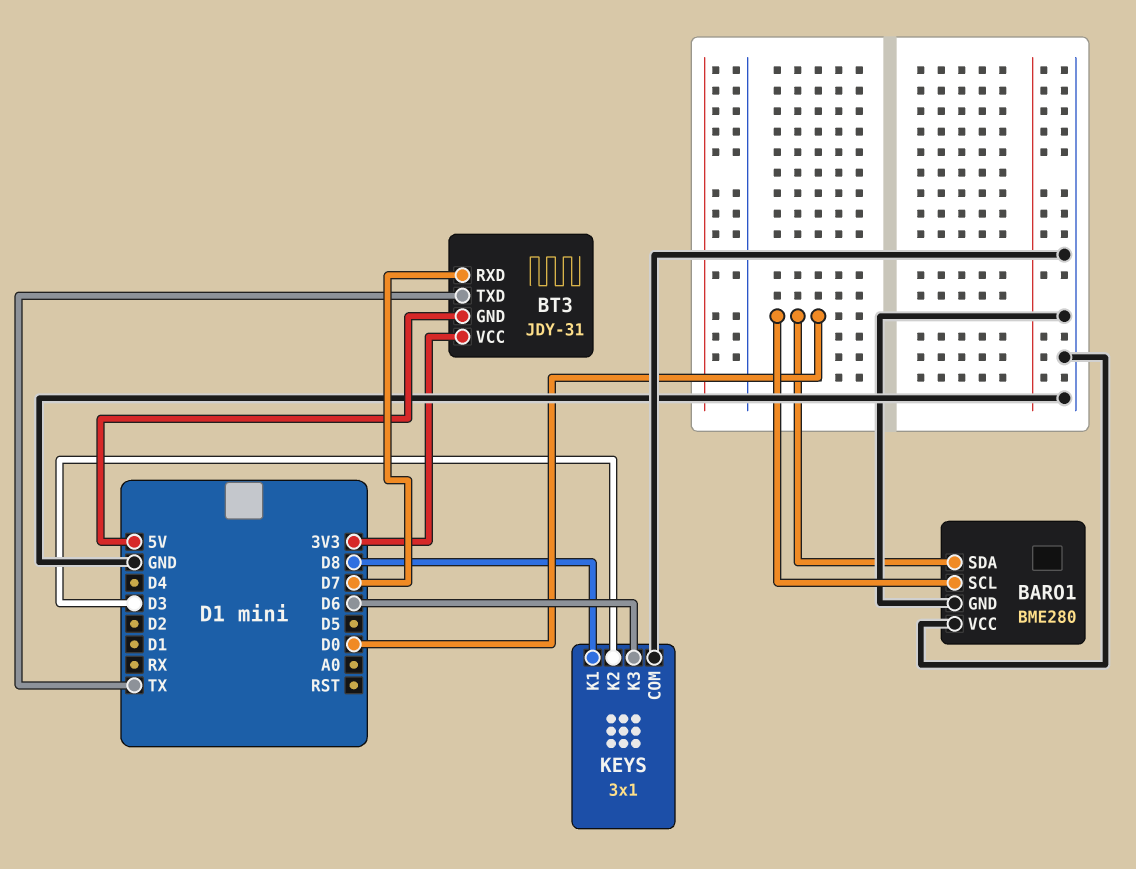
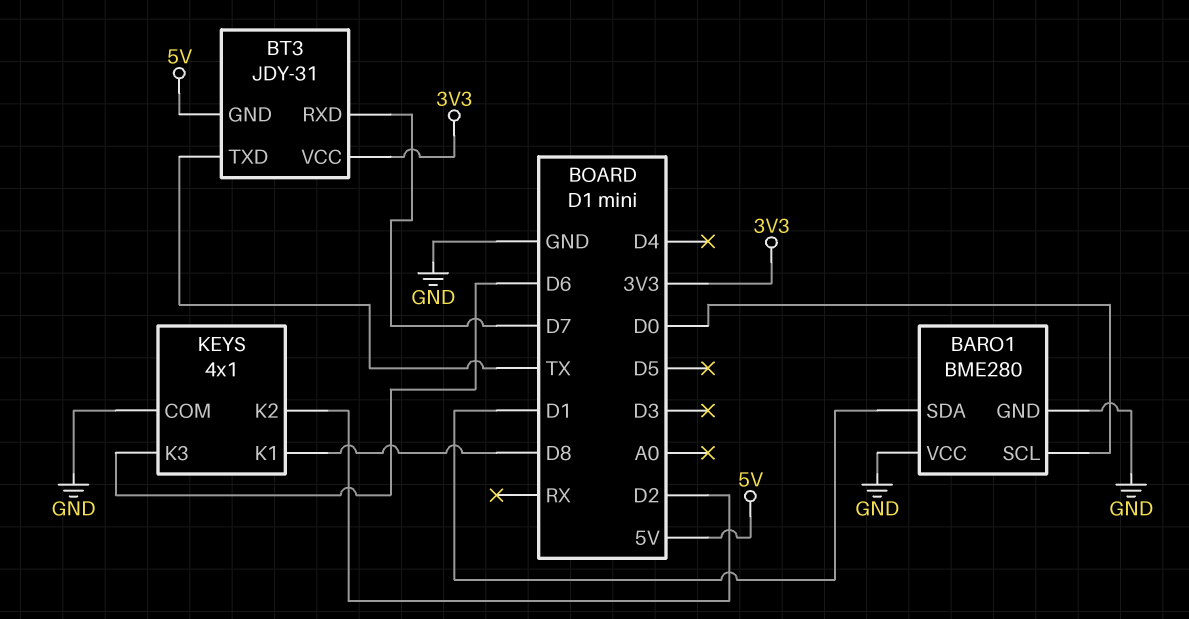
BARO1 pin SDA: D0 -> D1
KEYS: 3x1 -> 4x1
KEYS pin K2: D3 -> D2

